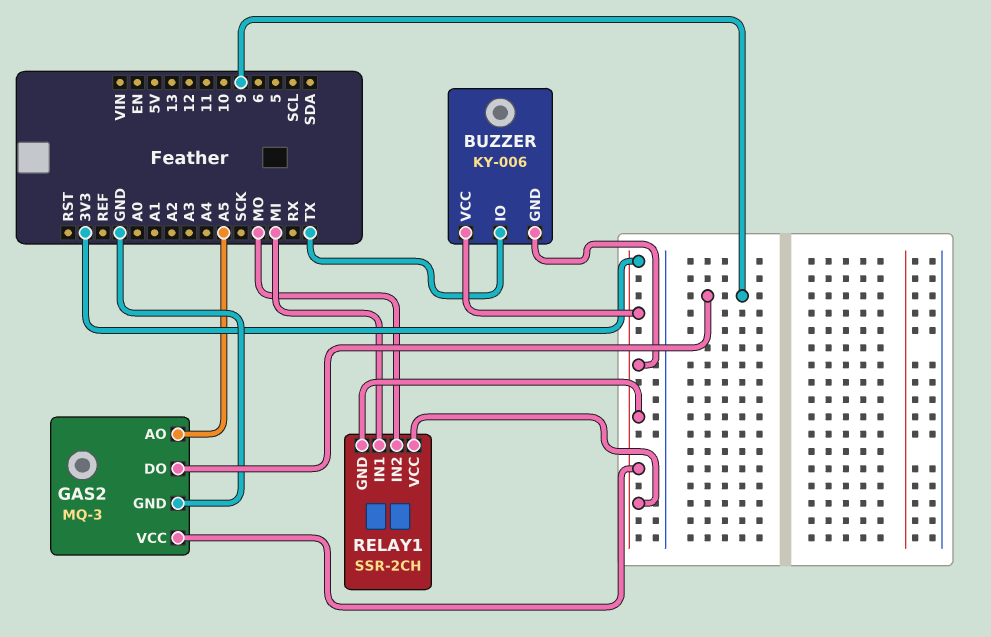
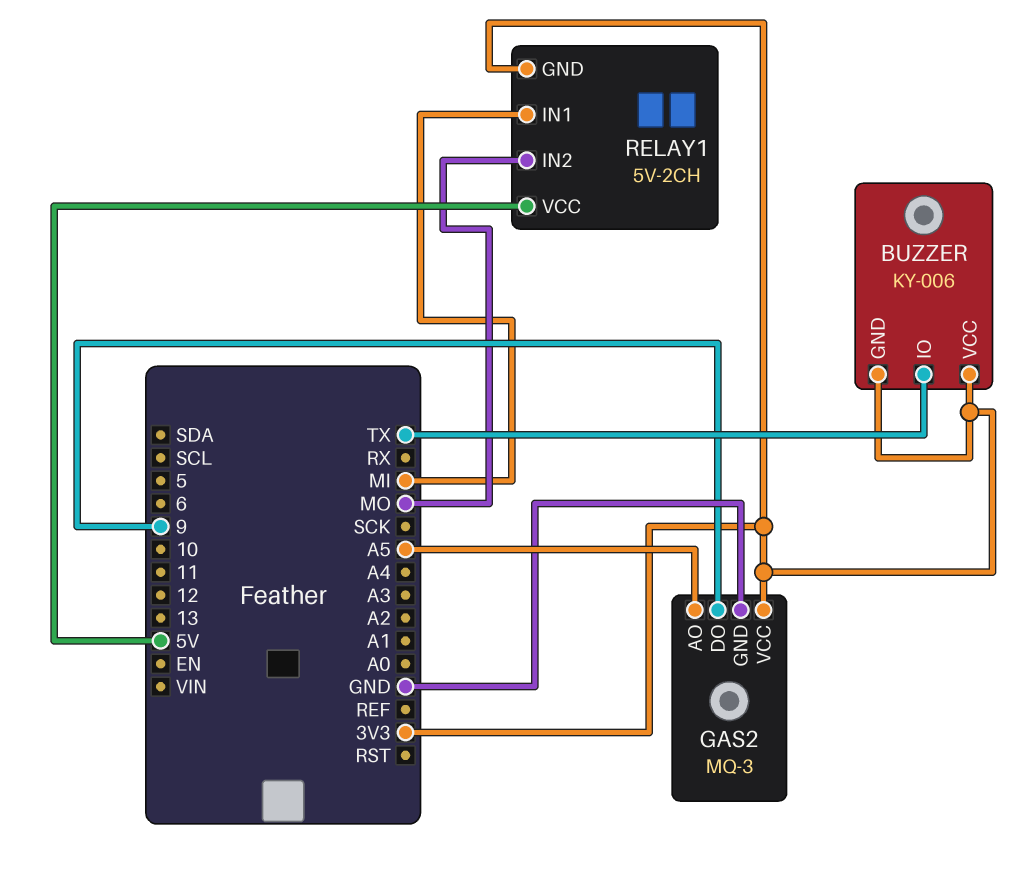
RELAY1: SSR-2CH -> 5V-2CH
RELAY1 pin VCC: 3V3 -> 5V

